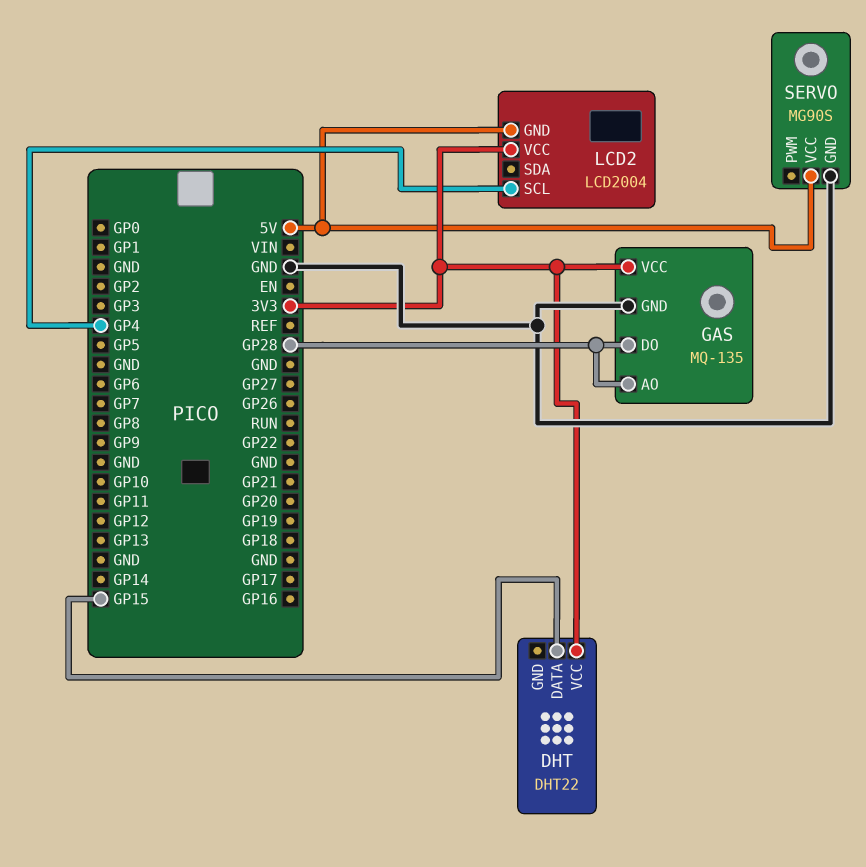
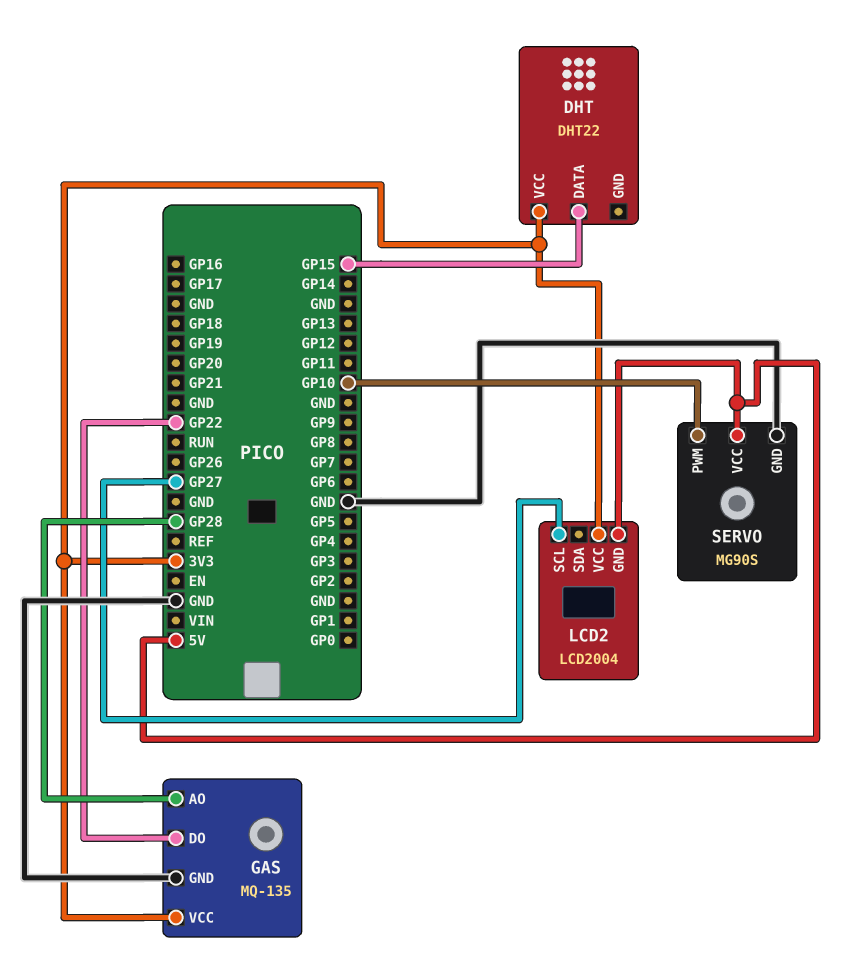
GAS pin DO: GP28 -> GP22
LCD2 pin SCL: GP4 -> GP27
SERVO pin PWM: none -> GP10

